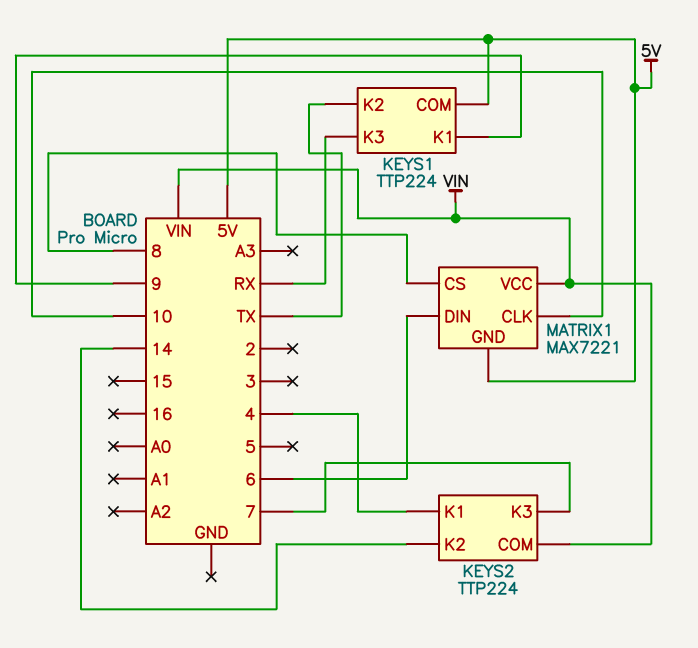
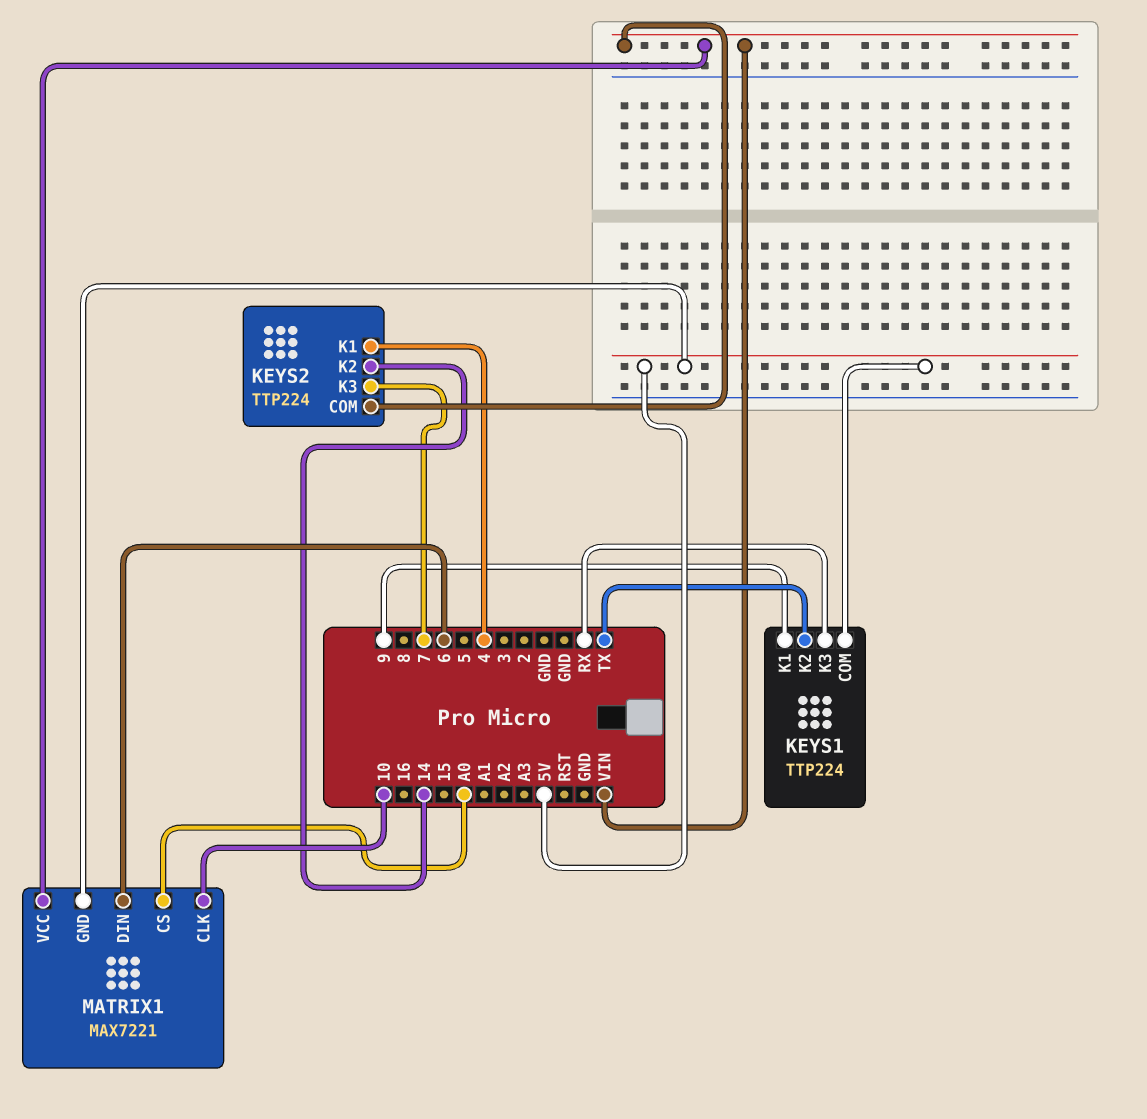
MATRIX1 pin CS: 8 -> A0

